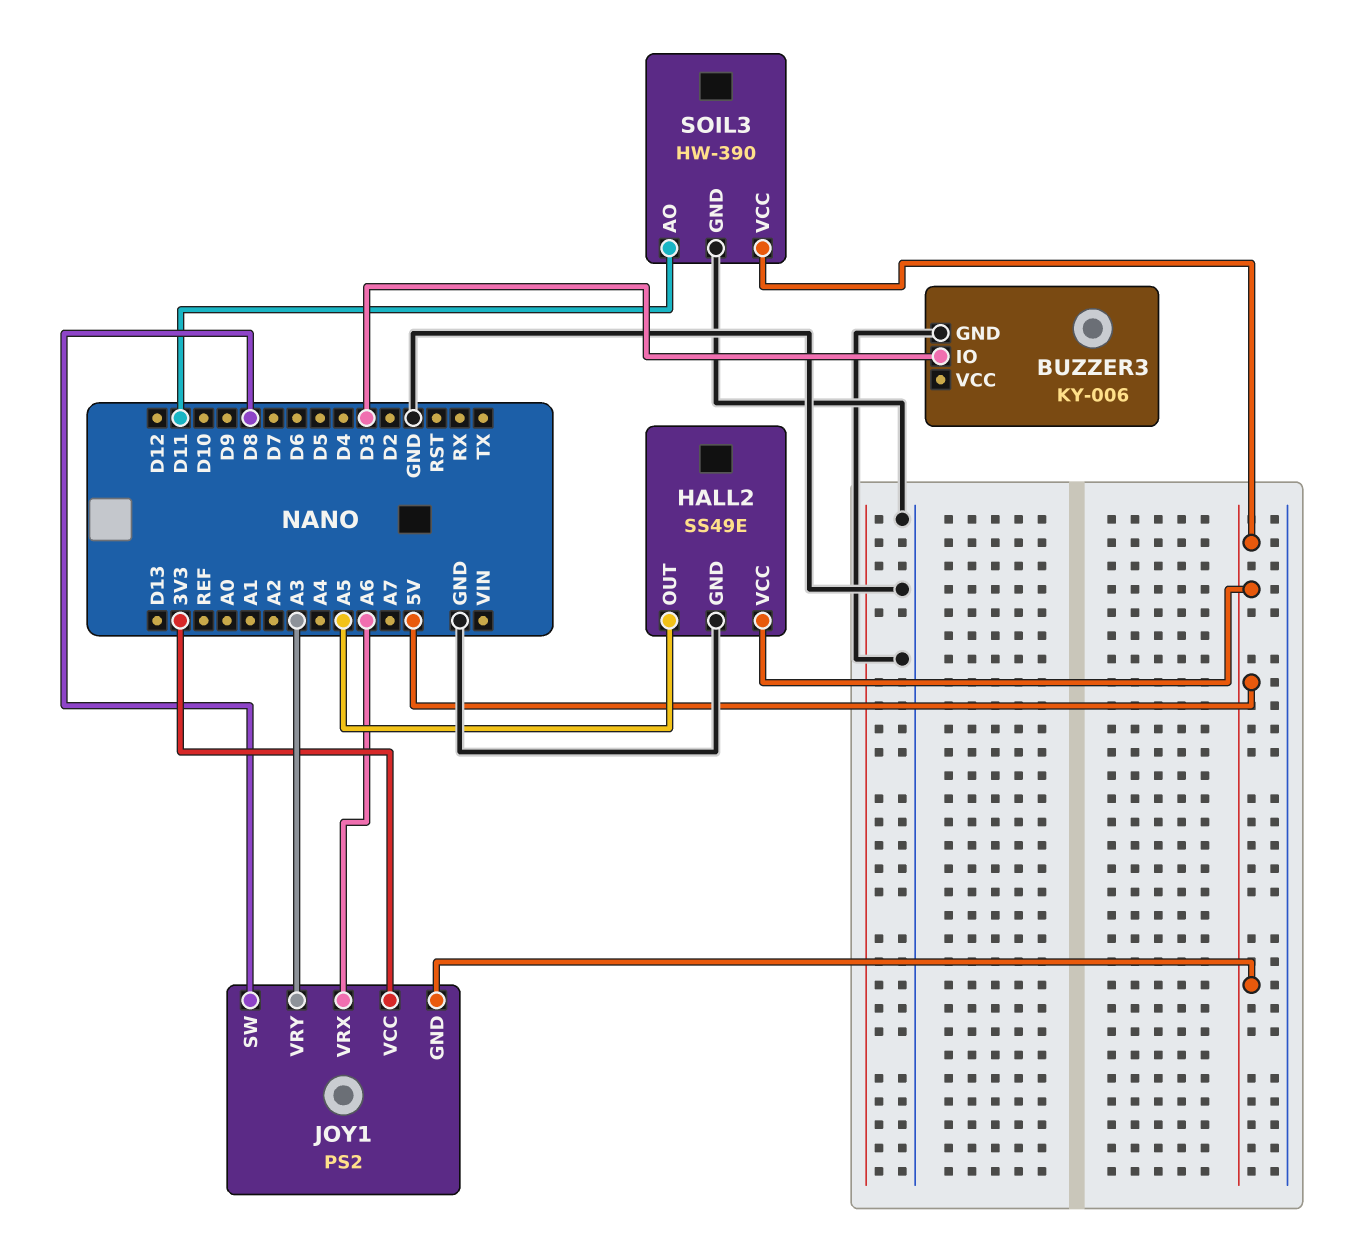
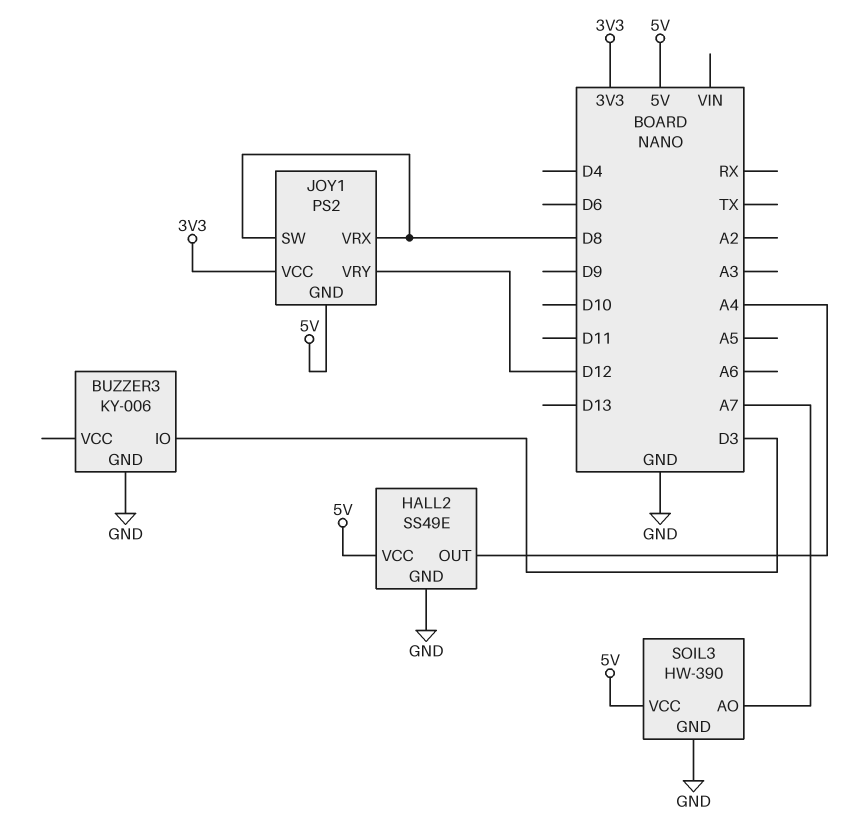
HALL2 pin OUT: A5 -> A4
JOY1 pin VRX: A6 -> D8
JOY1 pin VRY: A3 -> D12
SOIL3 pin AO: D11 -> A7

